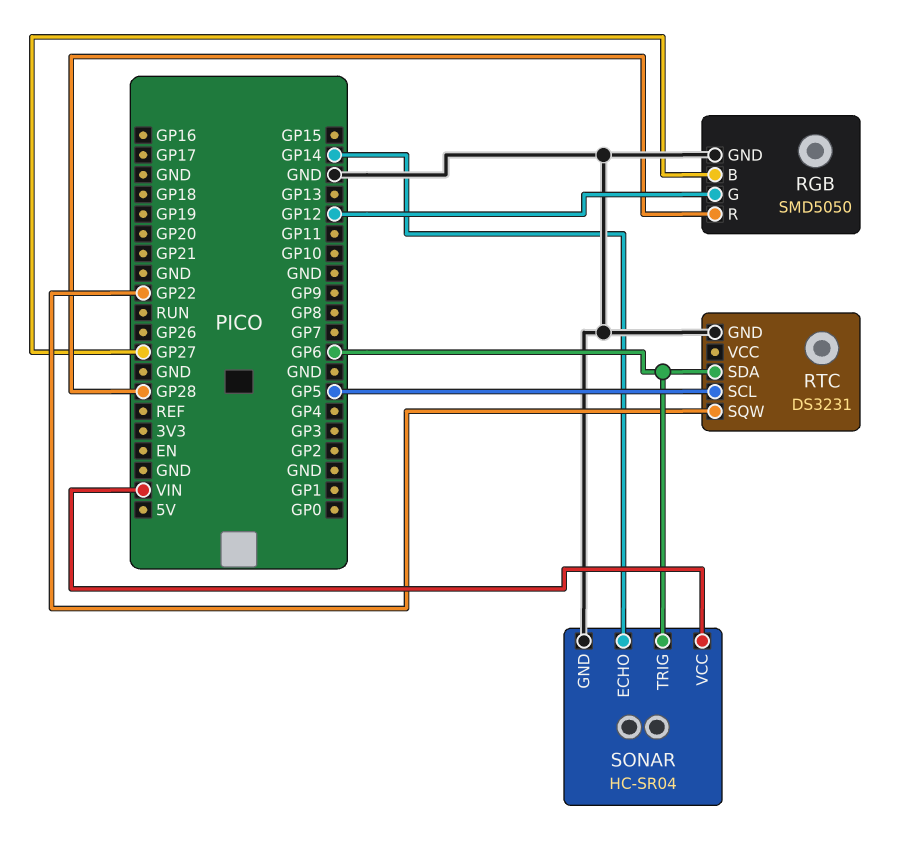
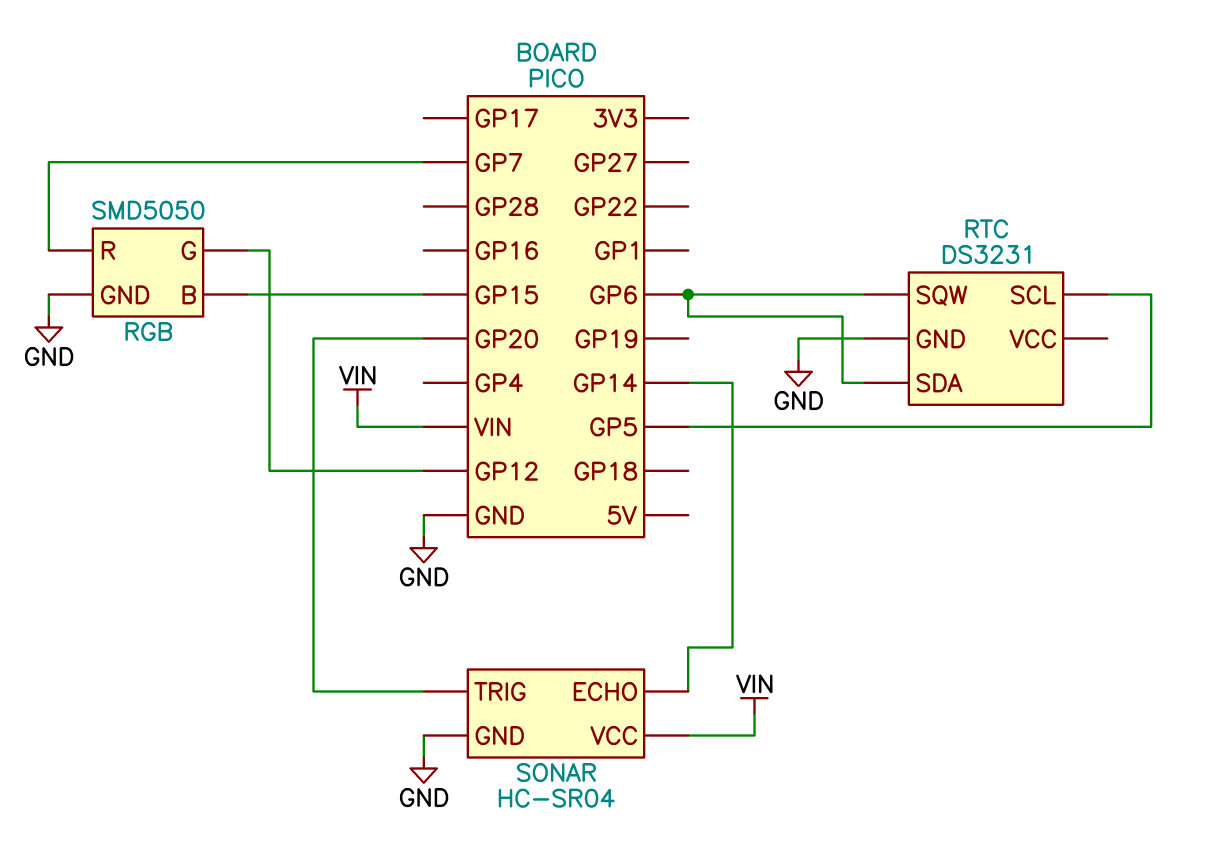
RGB pin B: GP27 -> GP15
RGB pin R: GP28 -> GP7
RTC pin SQW: GP22 -> GP6
SONAR pin TRIG: GP6 -> GP20

